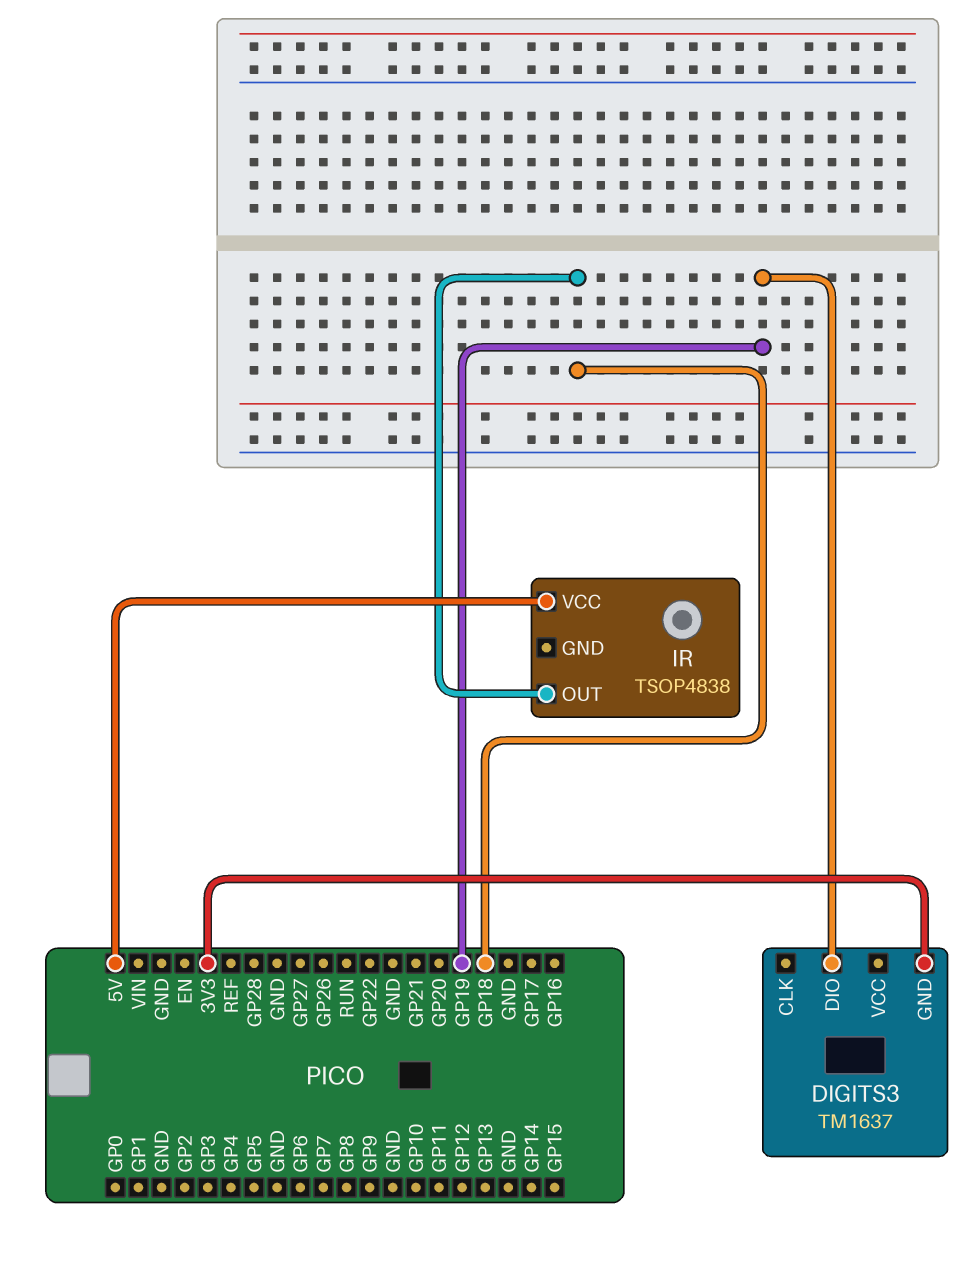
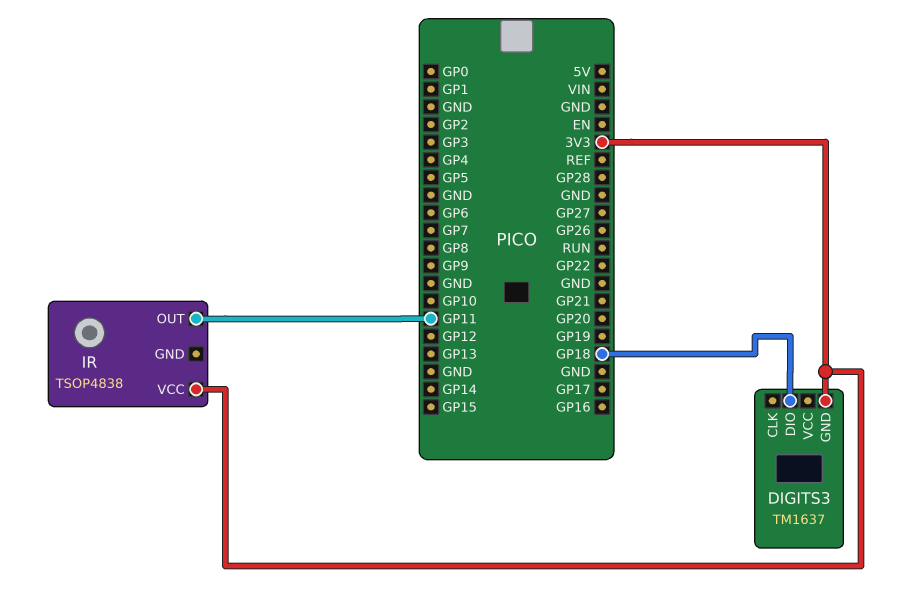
DIGITS3 pin DIO: GP19 -> GP18
IR pin OUT: GP18 -> GP11
IR pin VCC: 5V -> 3V3

